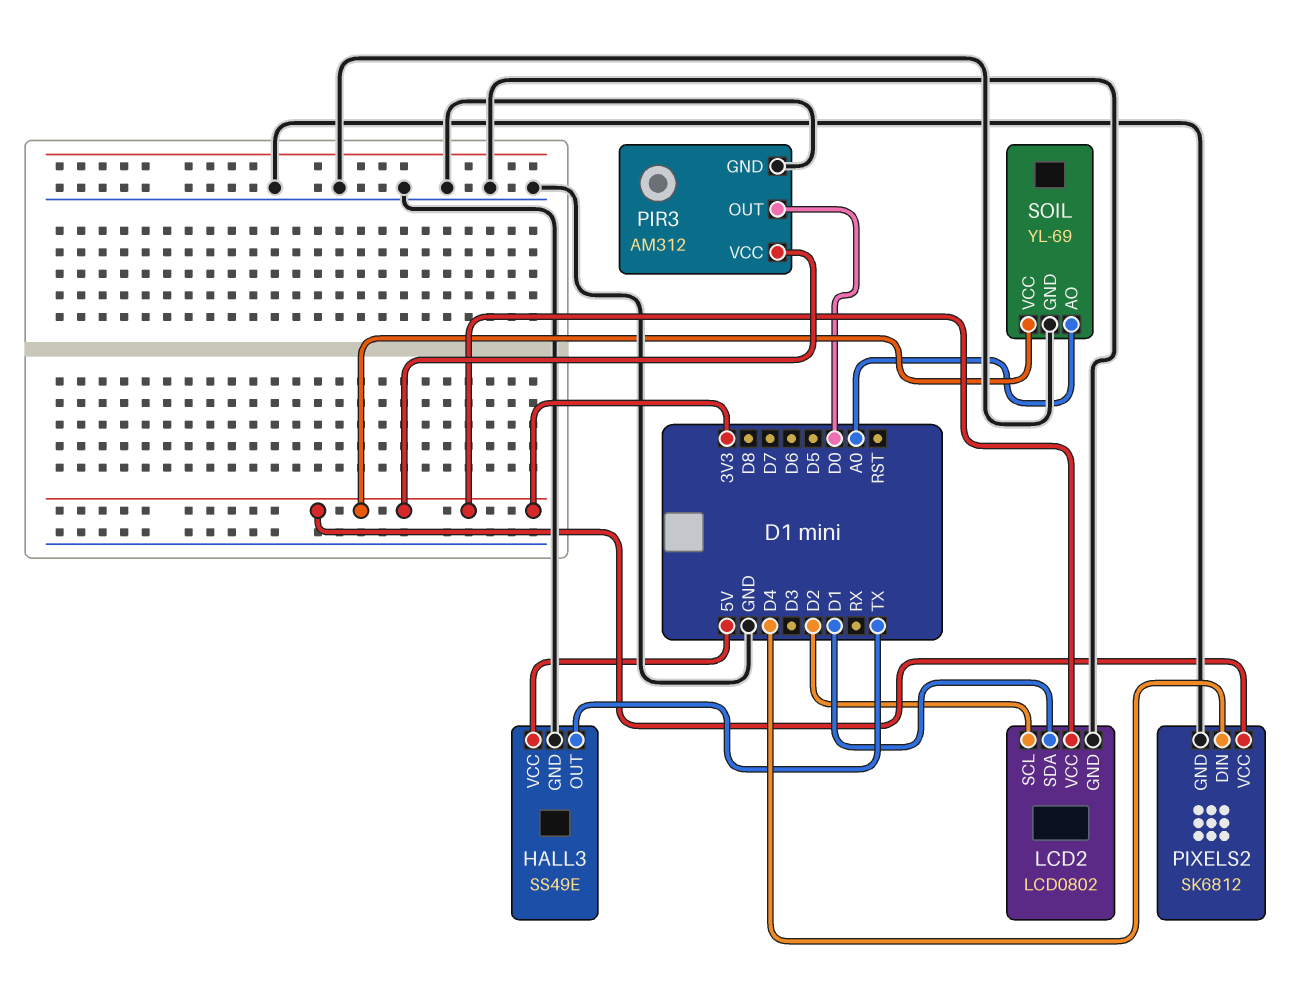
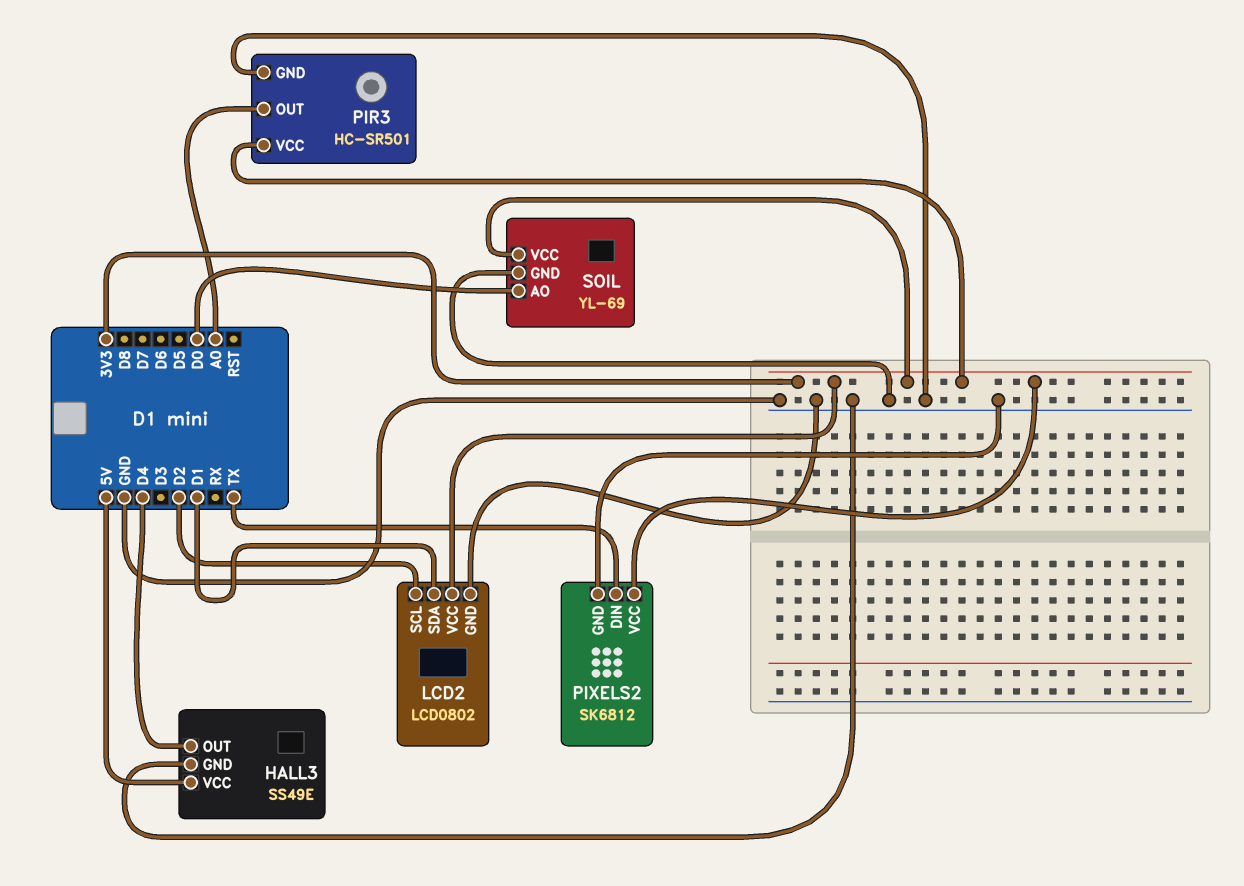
HALL3 pin OUT: TX -> D4
PIR3: AM312 -> HC-SR501
PIR3 pin OUT: D0 -> A0
PIXELS2 pin DIN: D4 -> TX
SOIL pin AO: A0 -> D0

